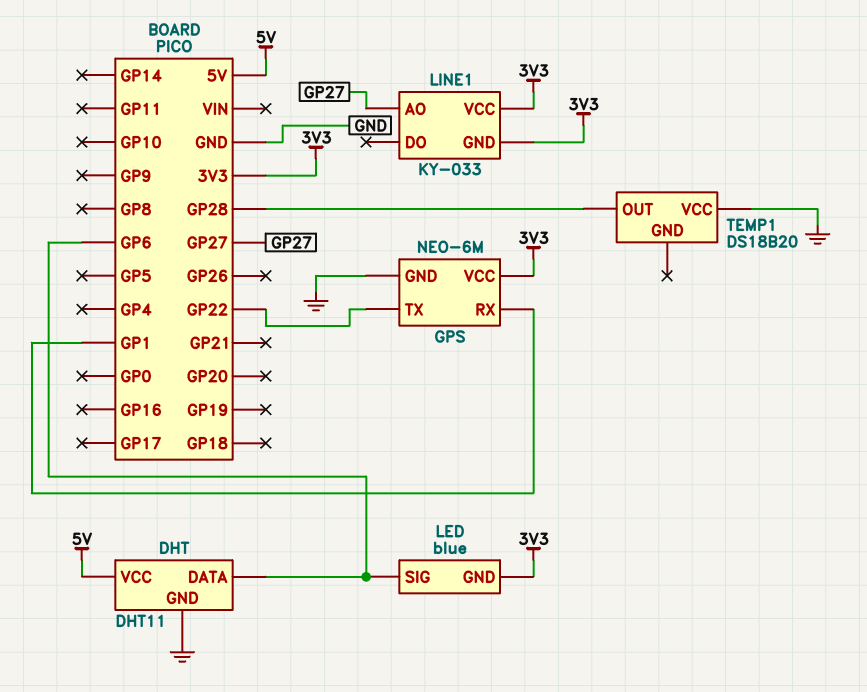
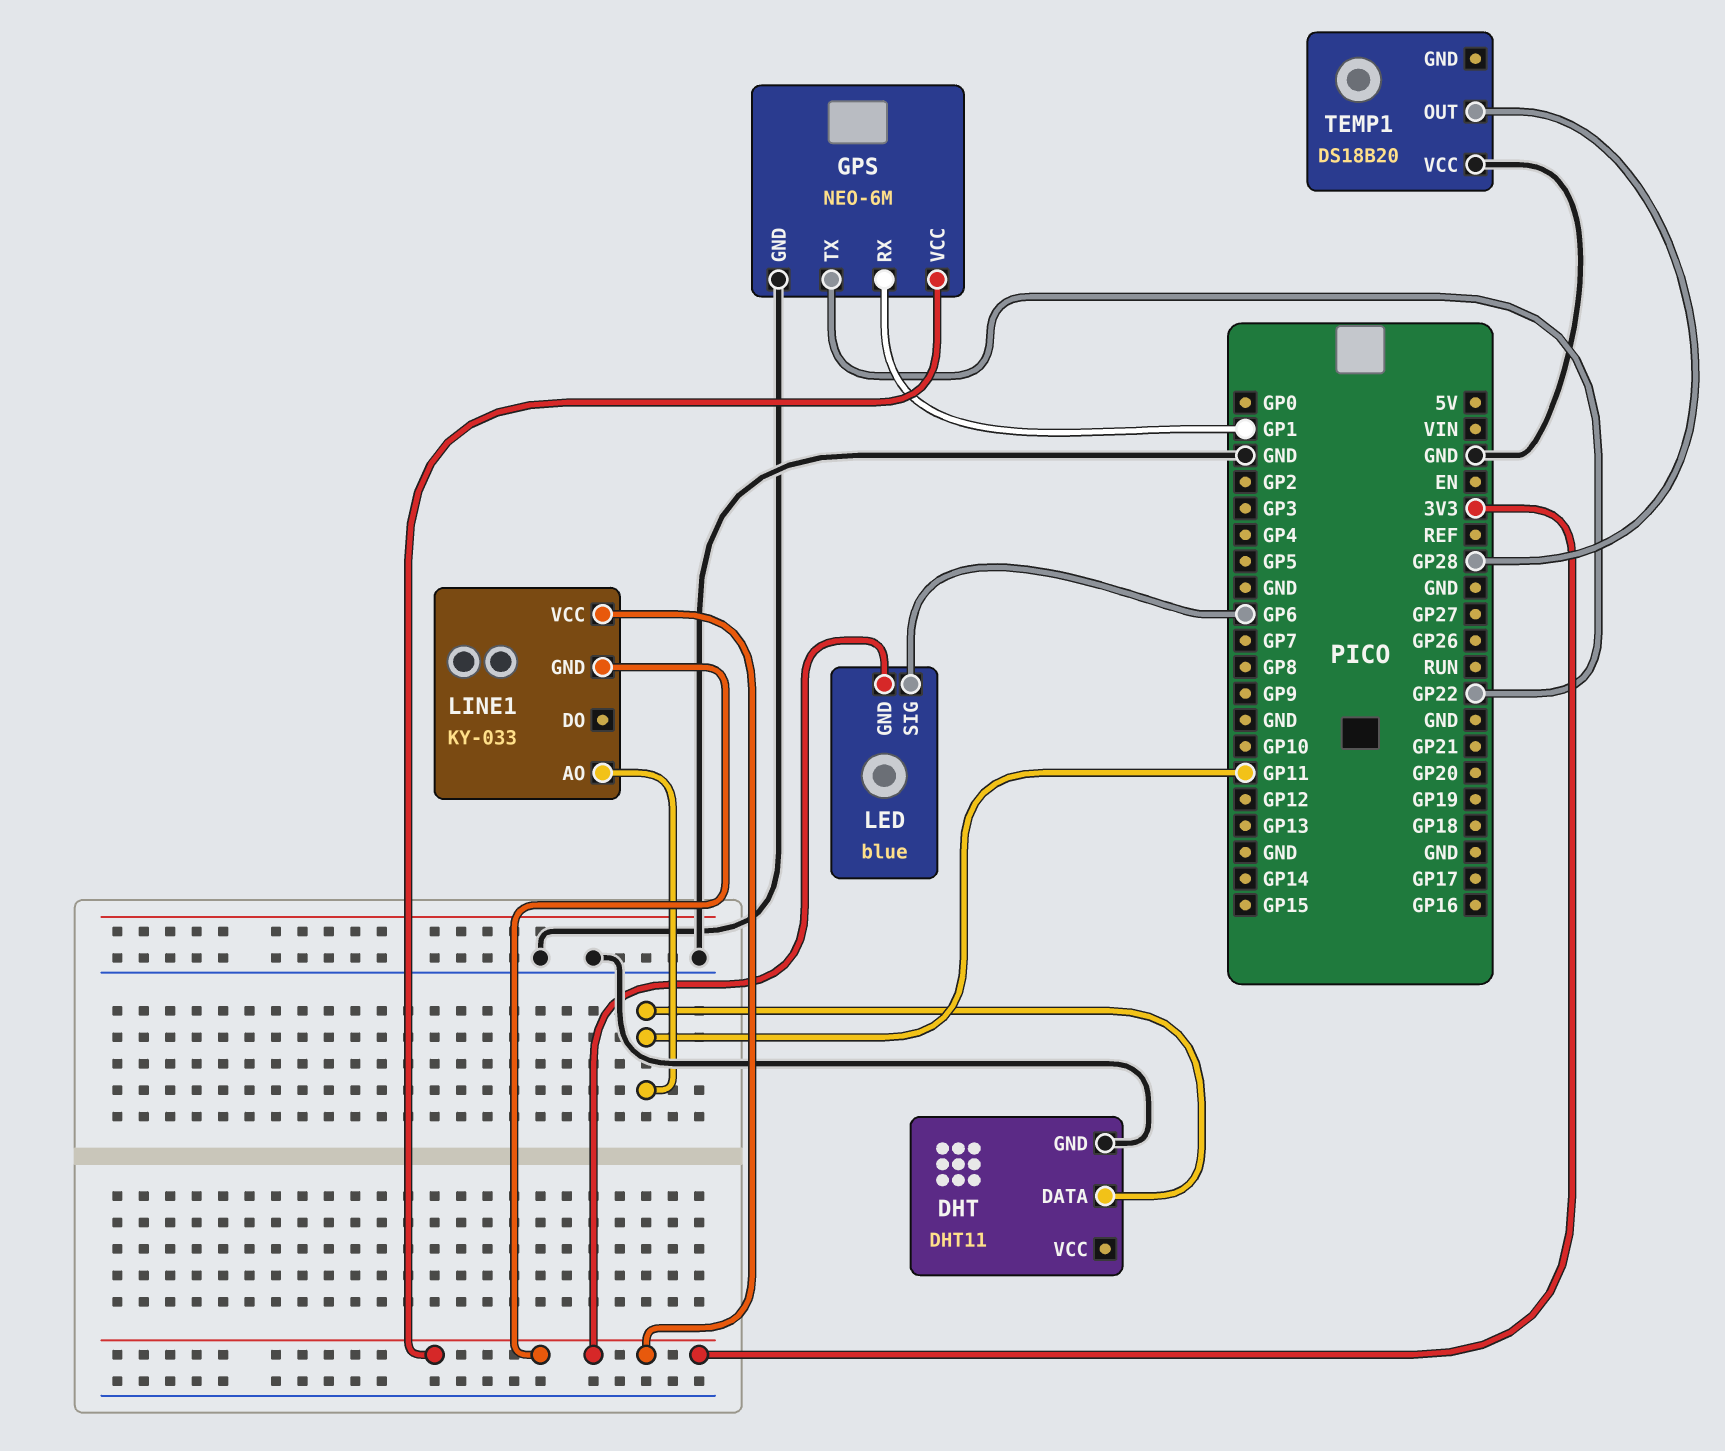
DHT pin DATA: GP6 -> GP11
DHT pin VCC: 5V -> none
LINE1 pin AO: GP27 -> GP11

